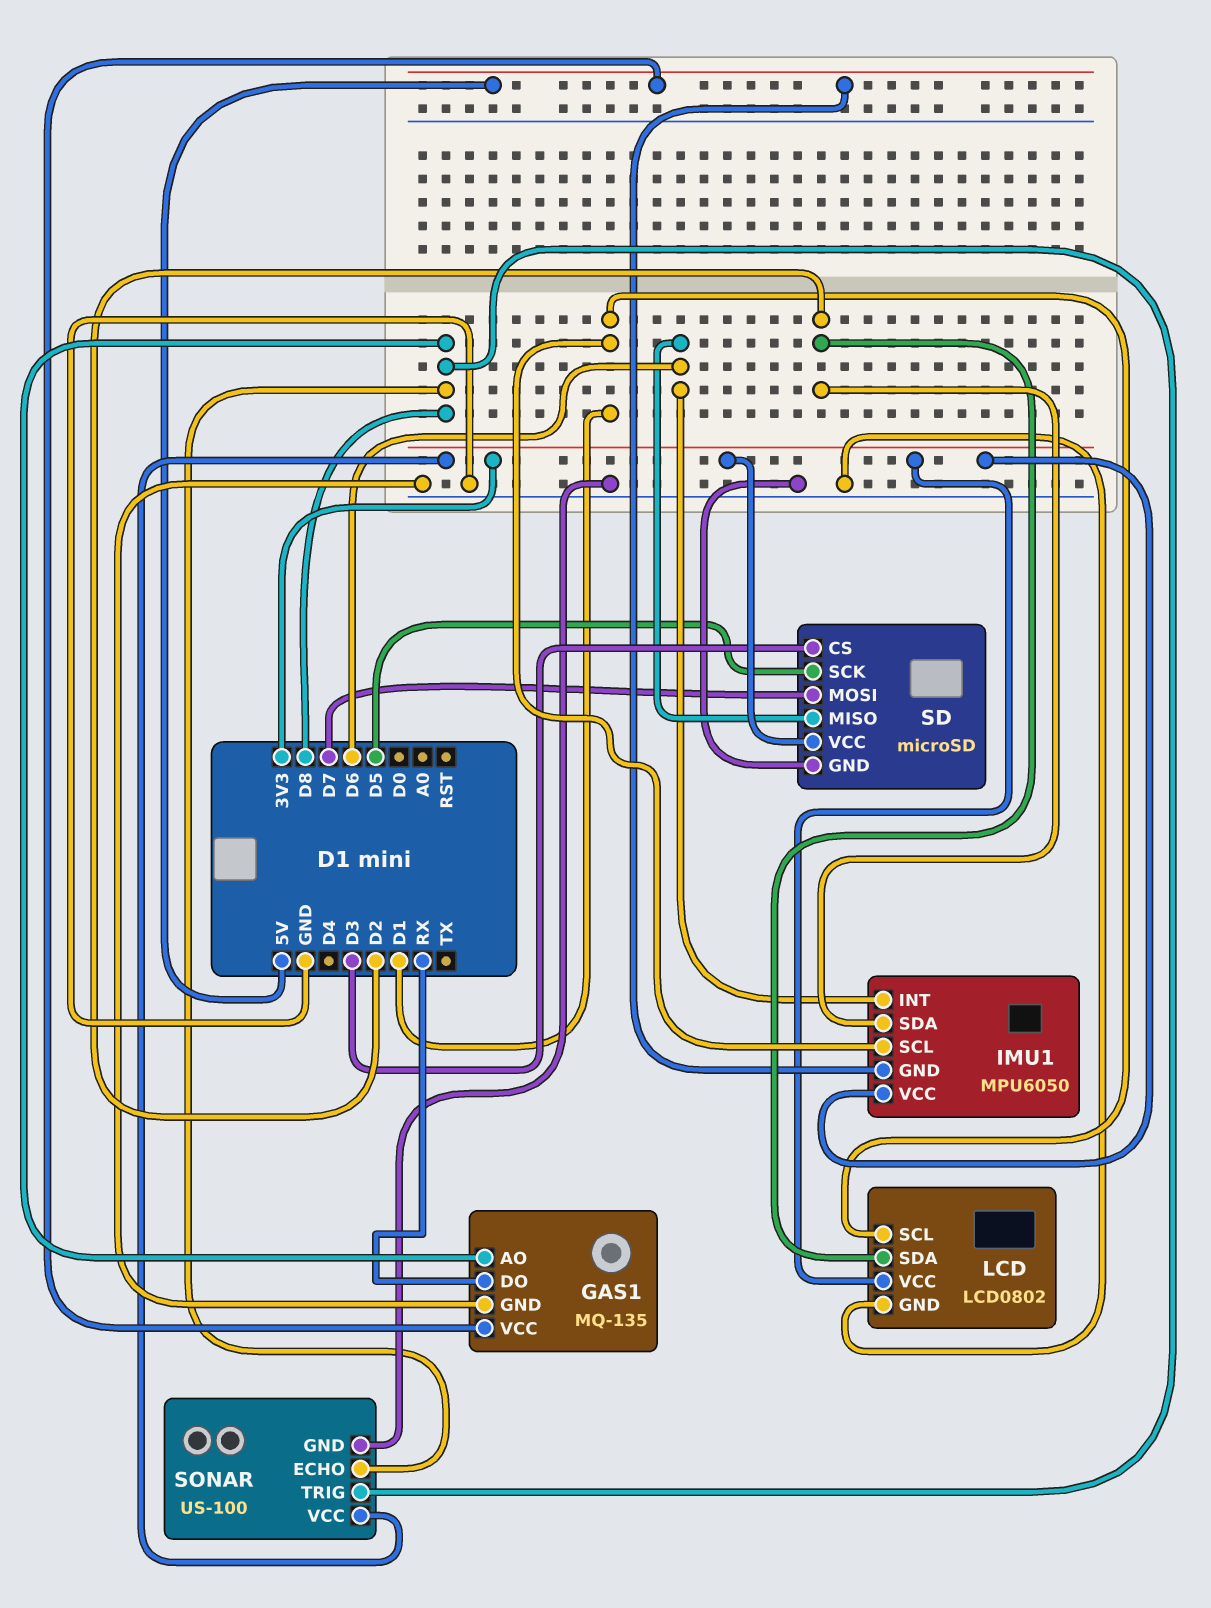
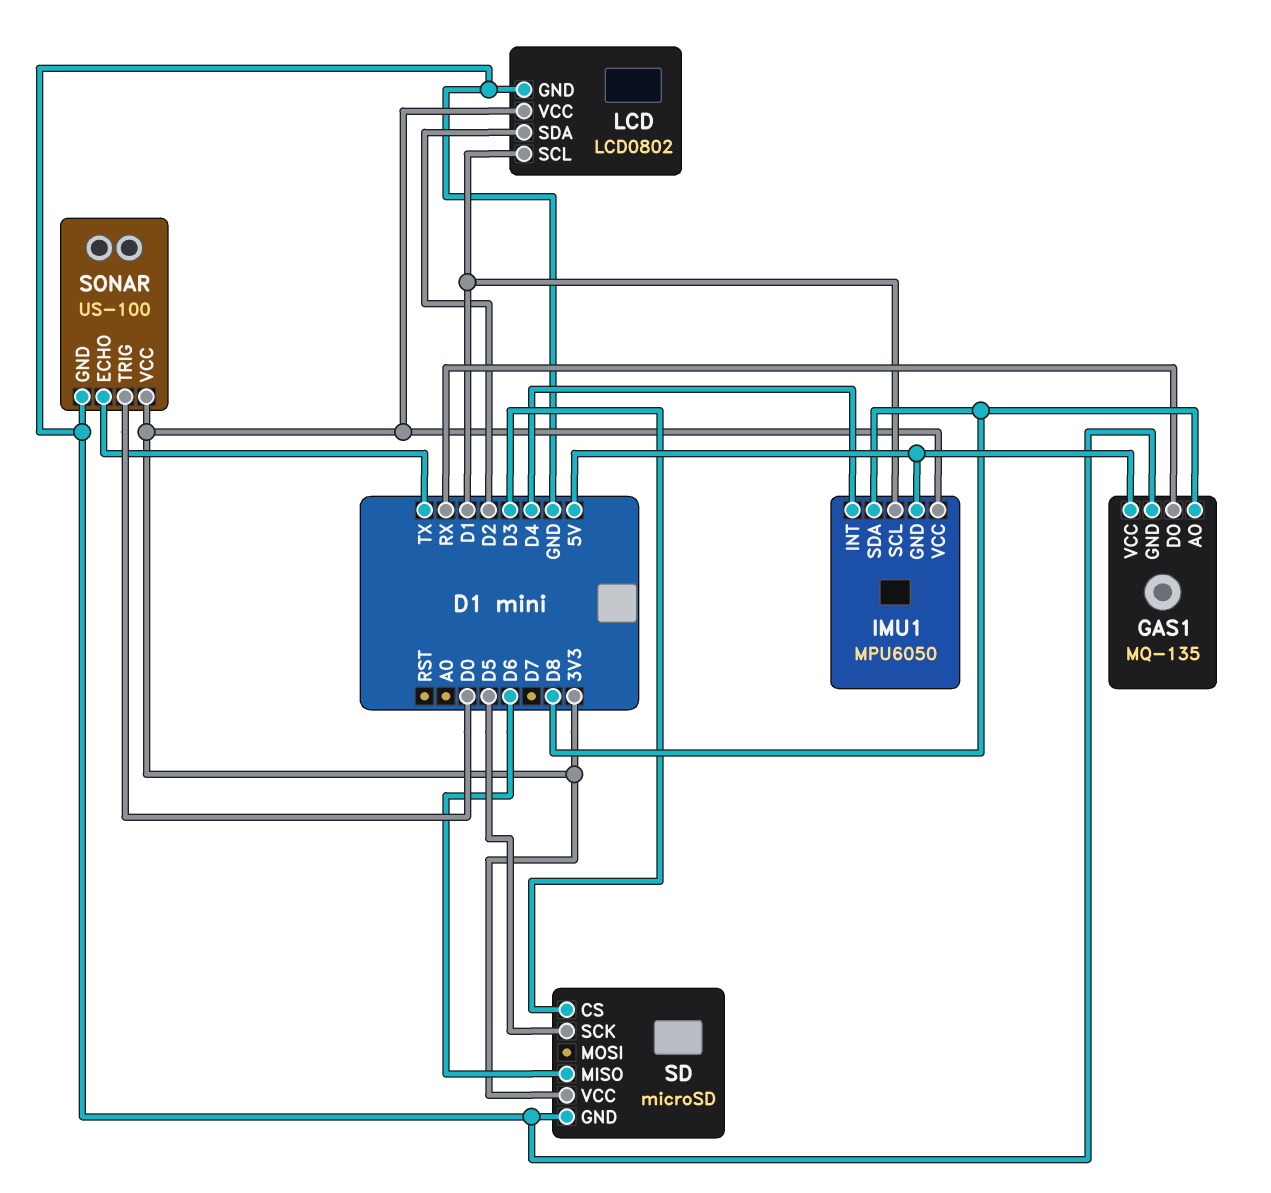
IMU1 pin INT: D6 -> D4
IMU1 pin SDA: D2 -> D8
SD pin MOSI: D7 -> none
SONAR pin ECHO: D8 -> TX
SONAR pin TRIG: D8 -> D0

